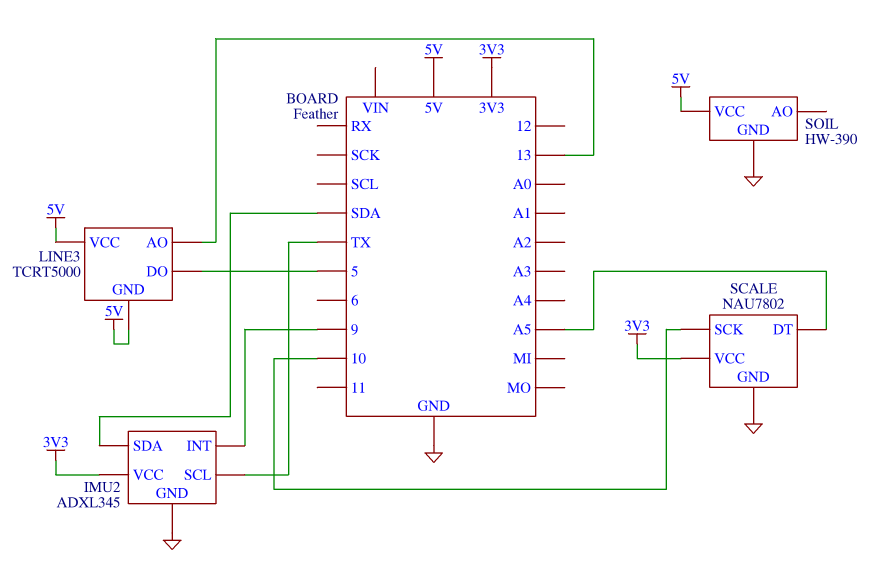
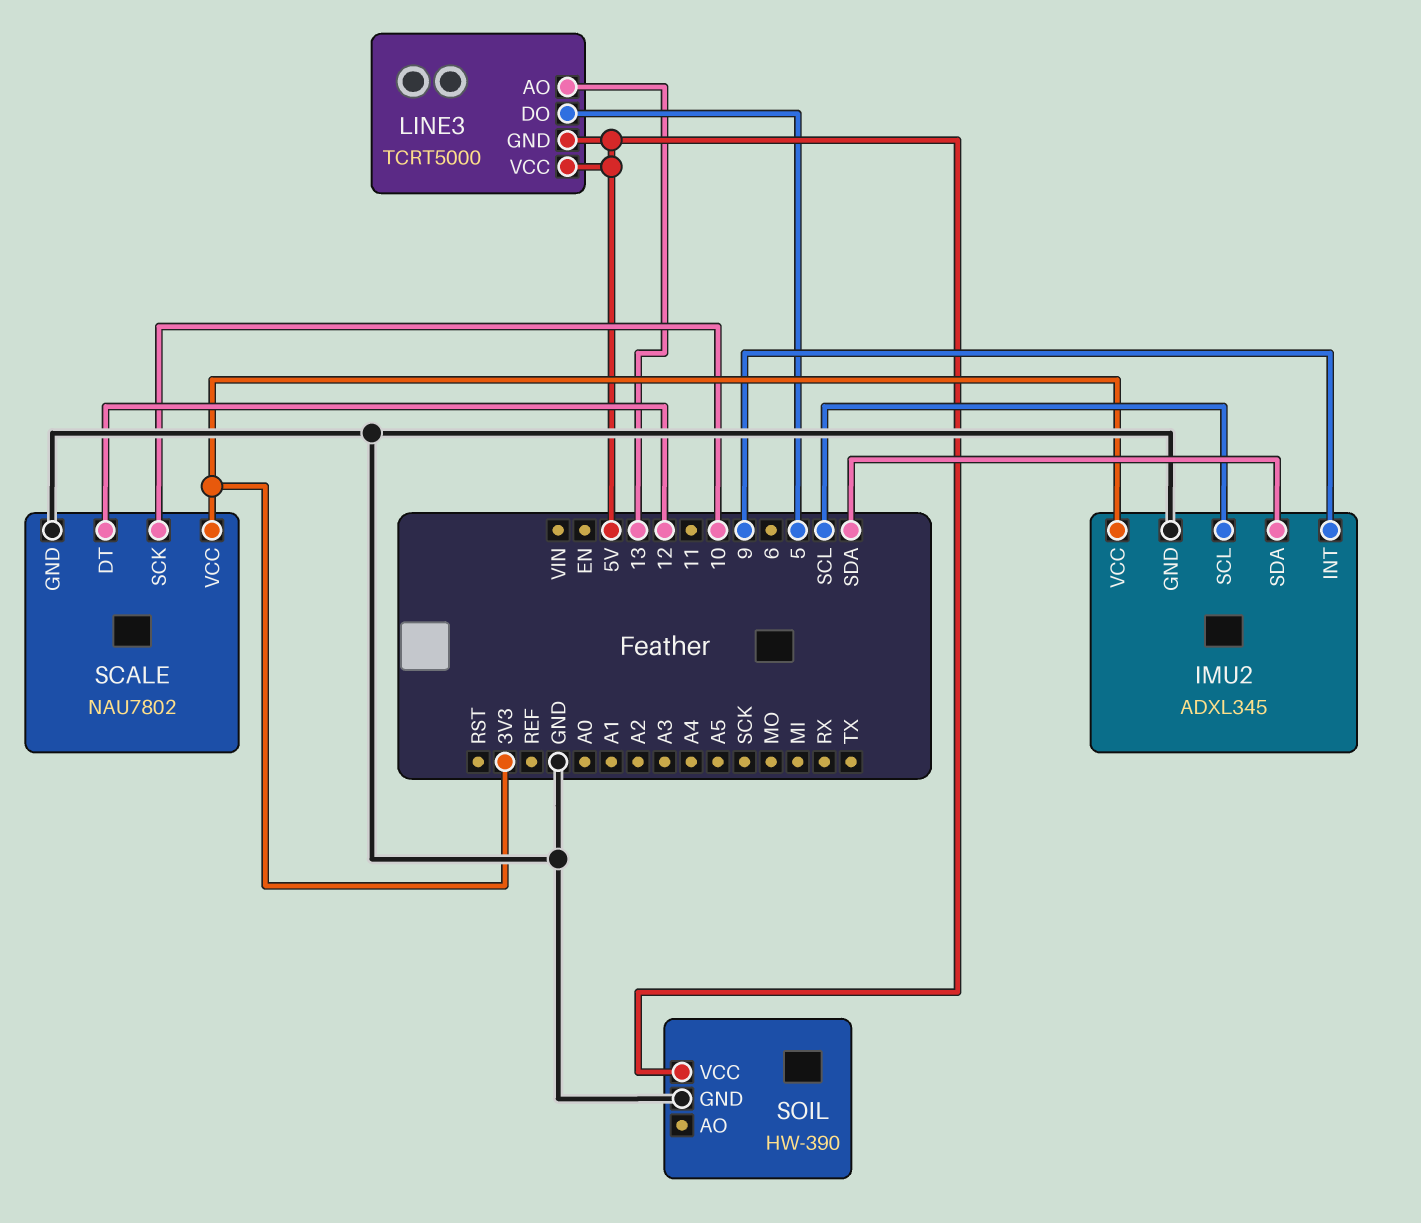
IMU2 pin SCL: TX -> SCL
SCALE pin DT: A5 -> 12

